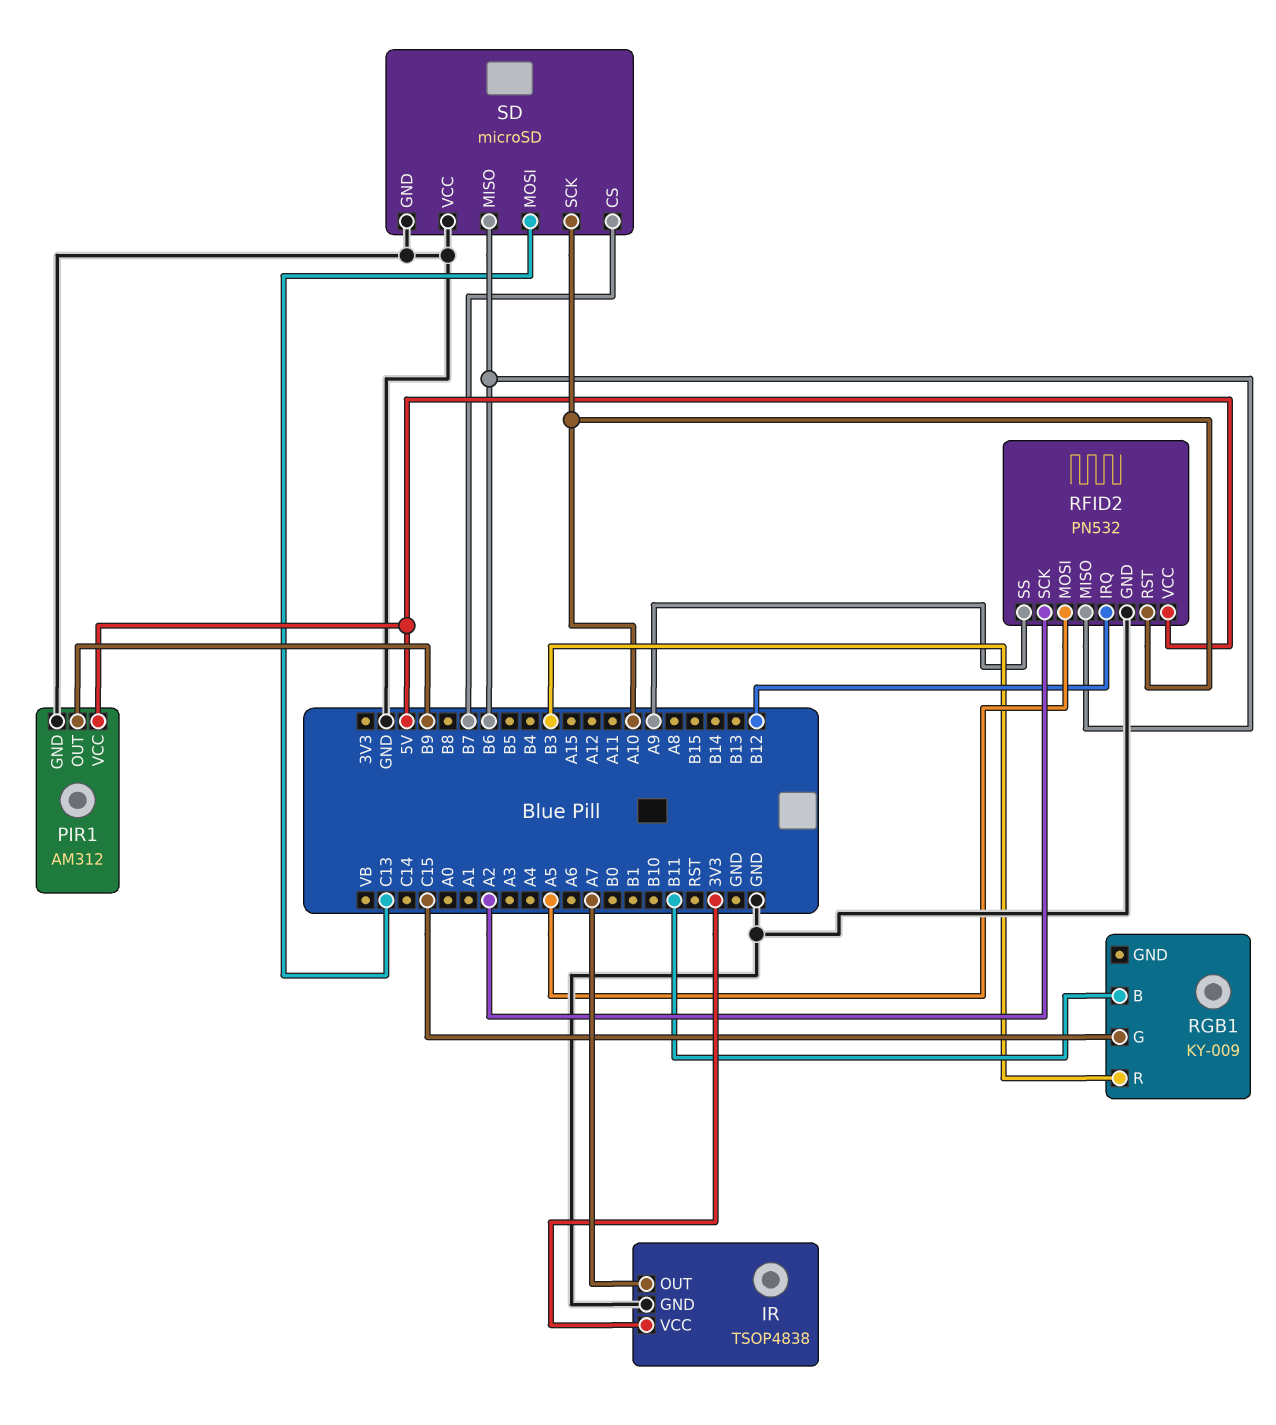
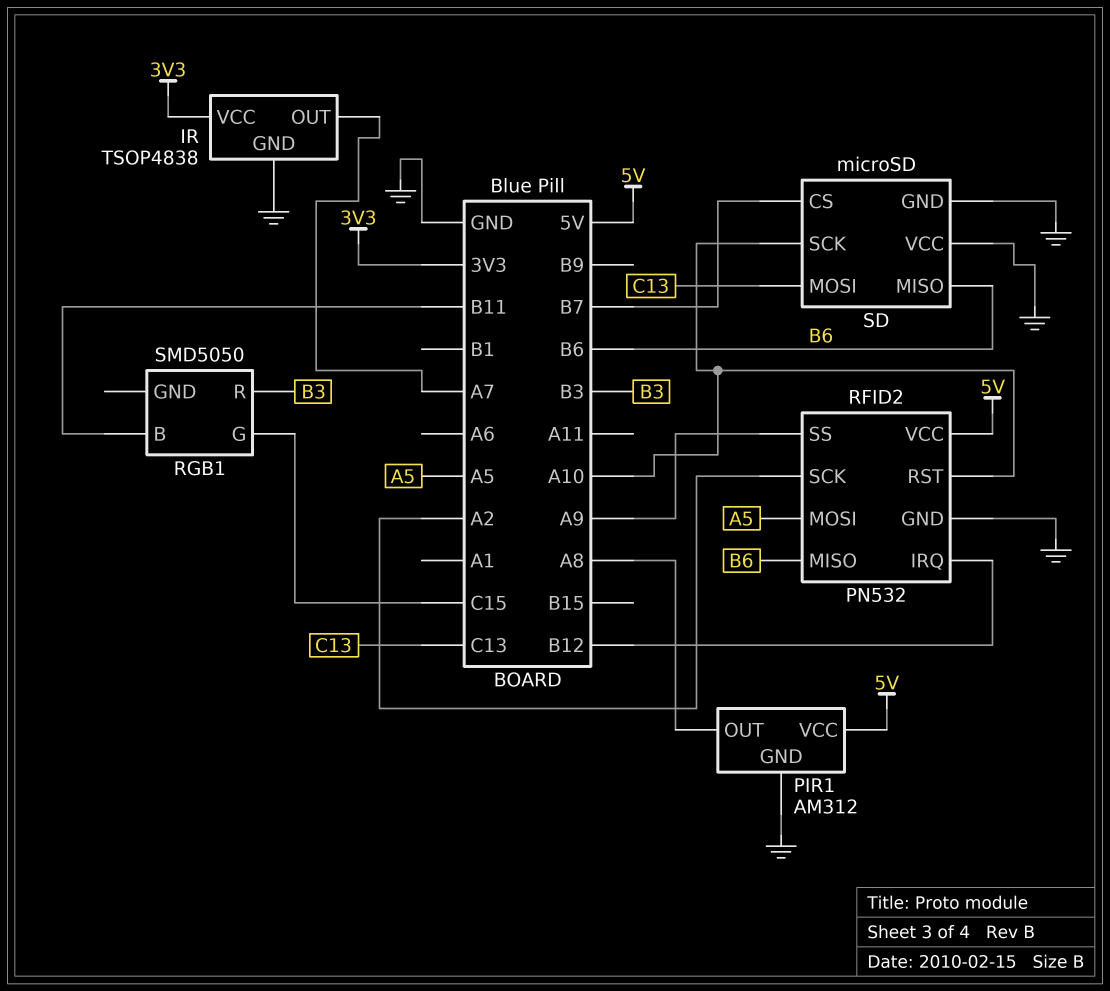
PIR1 pin OUT: B9 -> A8
RGB1: KY-009 -> SMD5050

